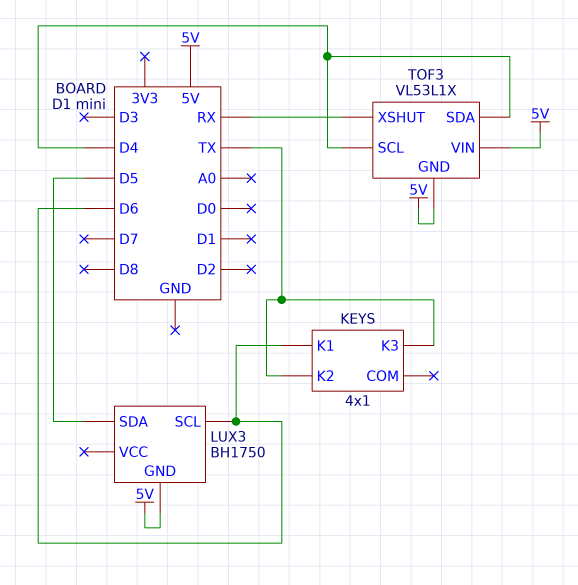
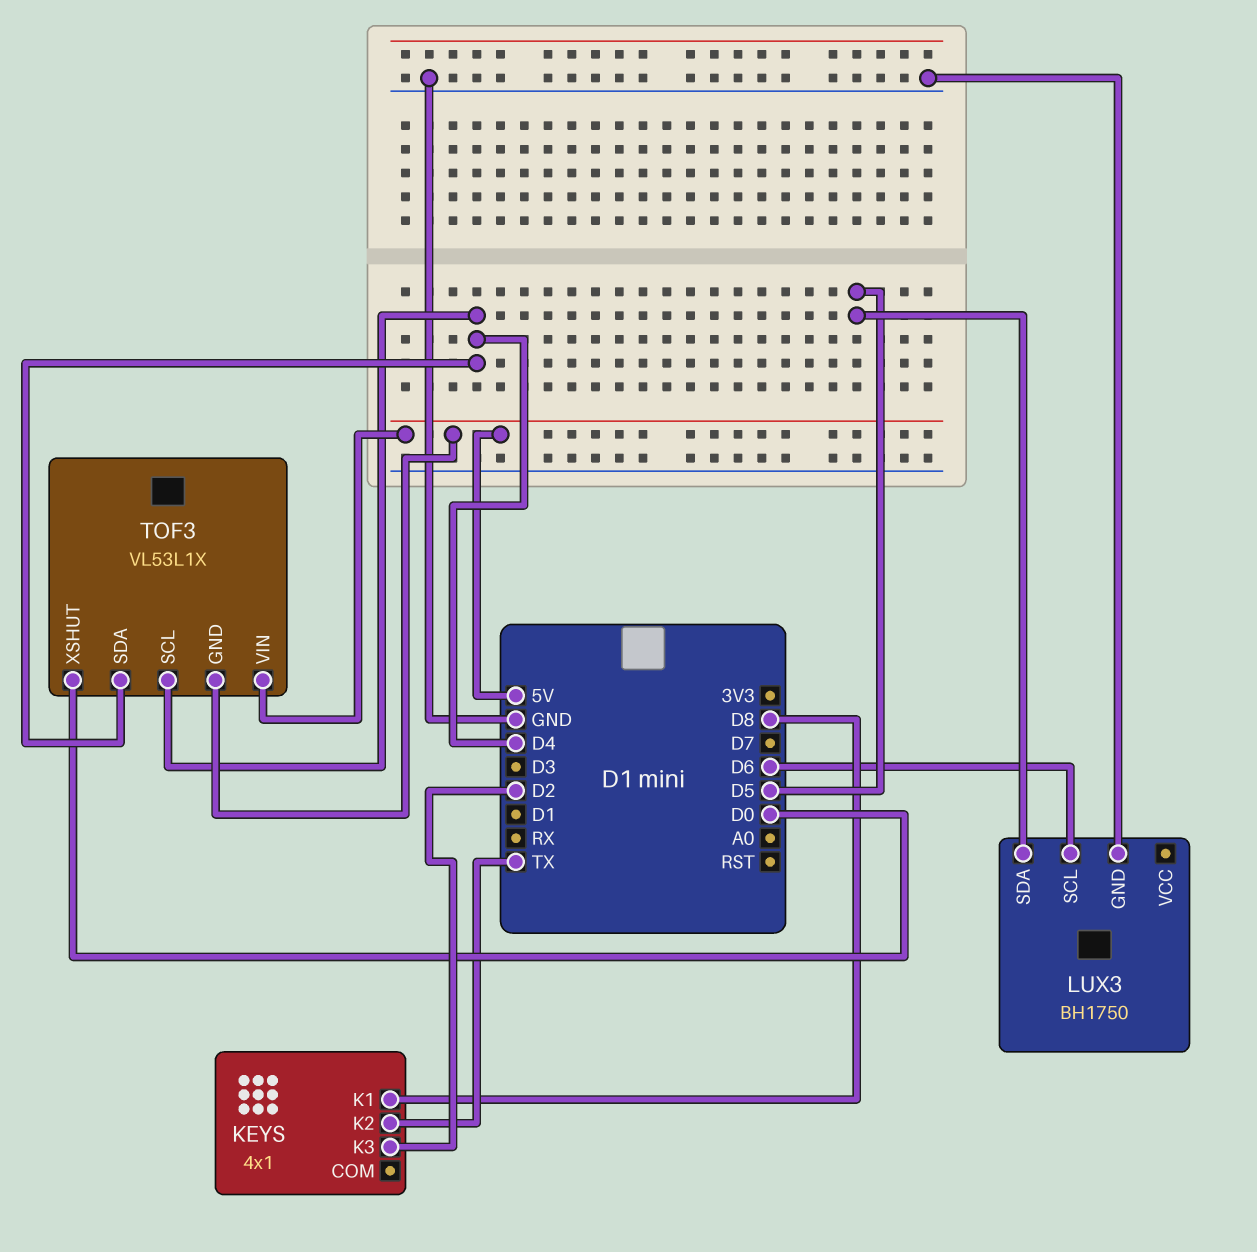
KEYS pin K1: D6 -> D8
KEYS pin K3: TX -> D2
LUX3 pin GND: 5V -> GND
TOF3 pin XSHUT: RX -> D0

